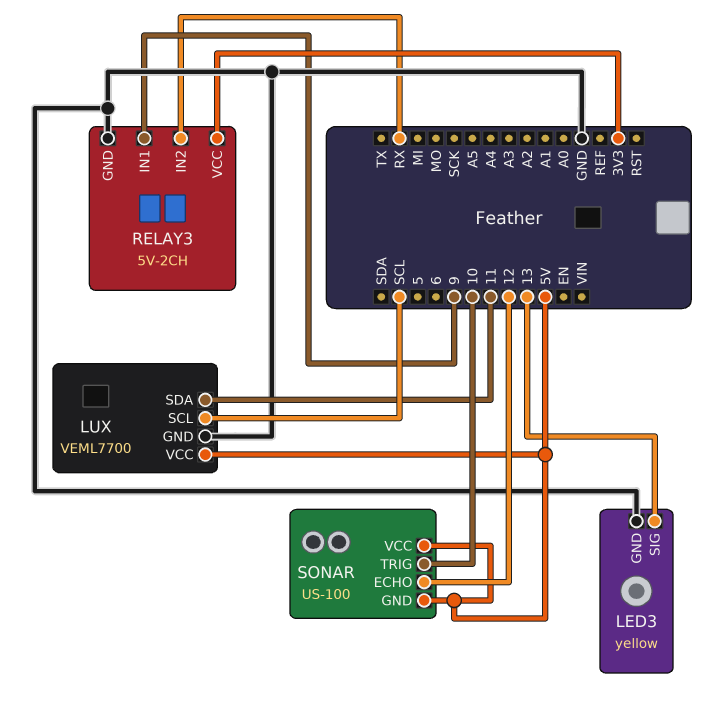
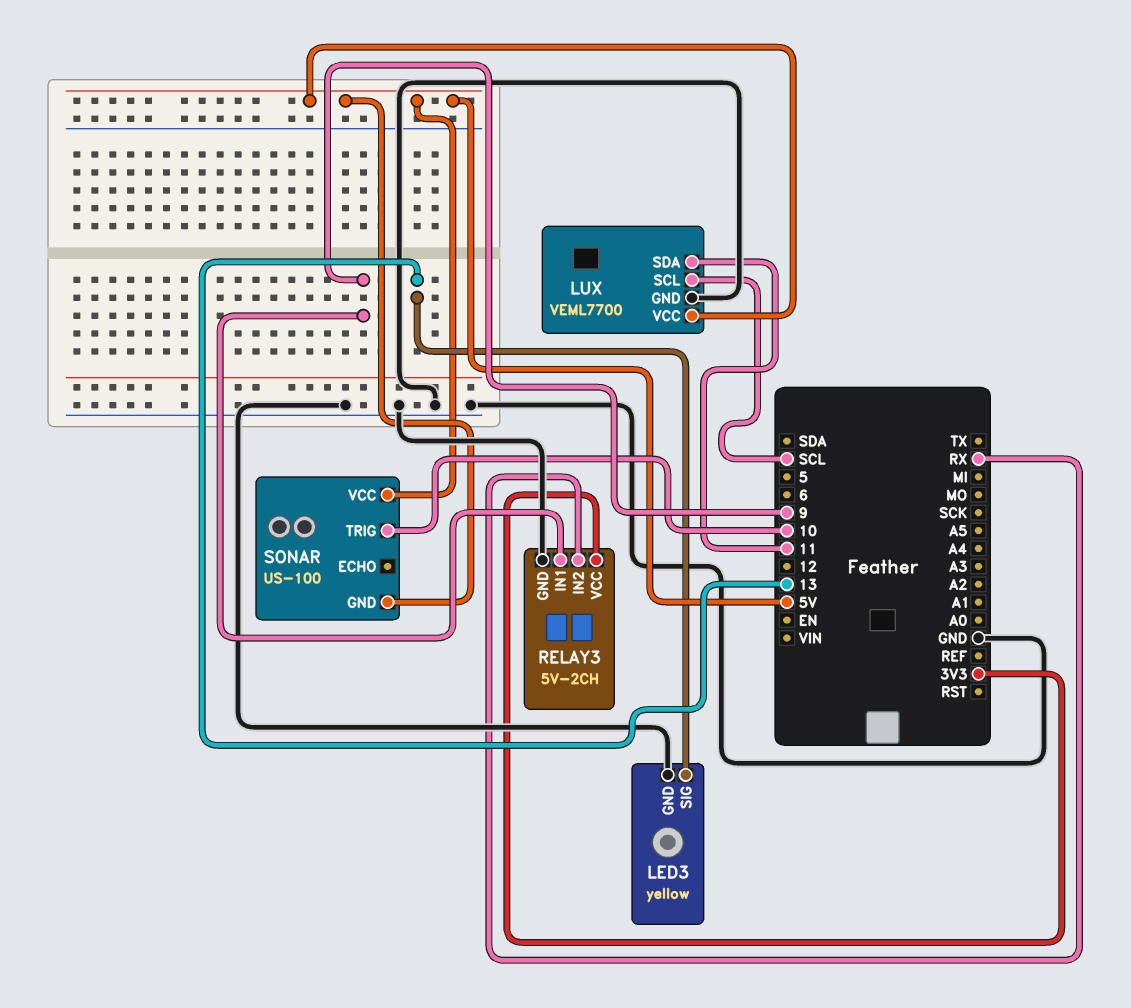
SONAR pin ECHO: 12 -> none

